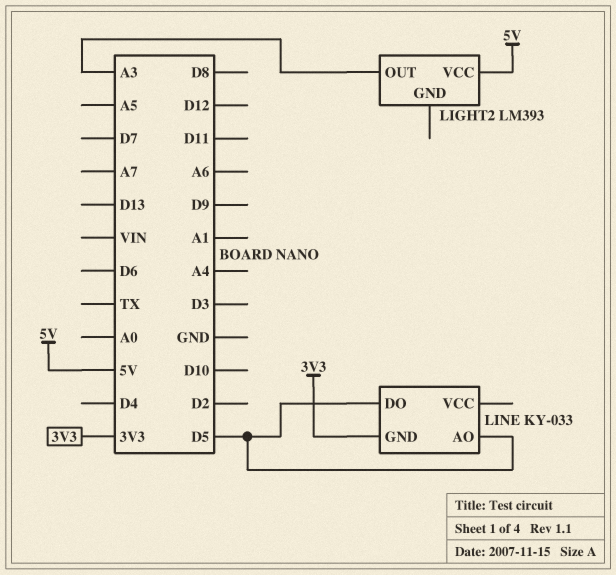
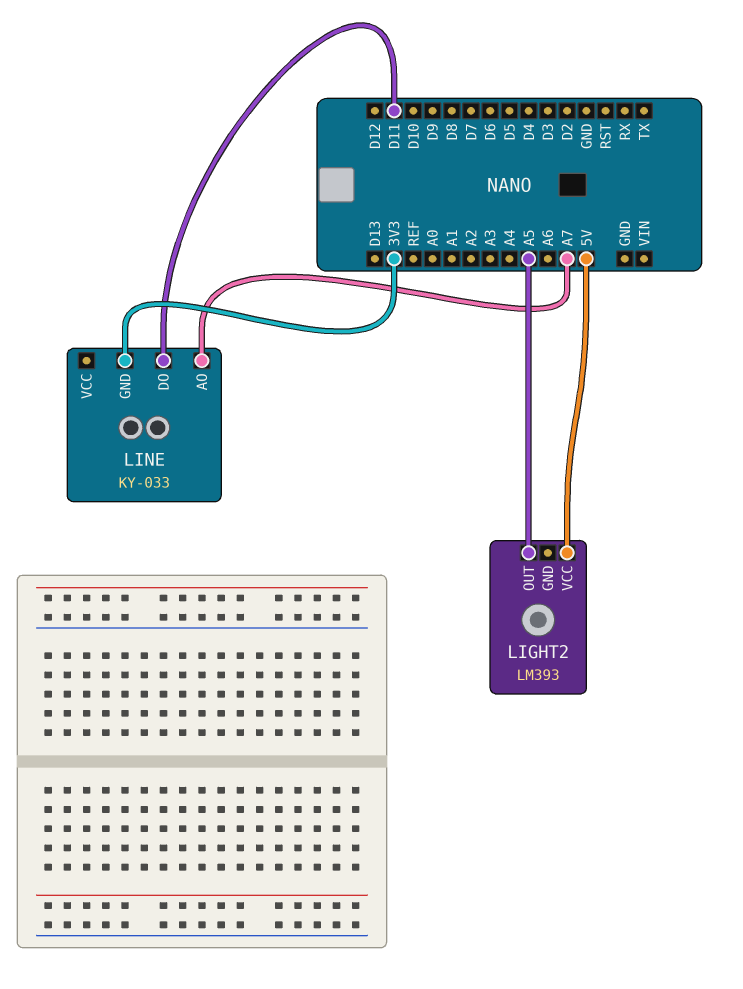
LIGHT2 pin OUT: A3 -> A5
LINE pin AO: D5 -> A7
LINE pin DO: D5 -> D11

